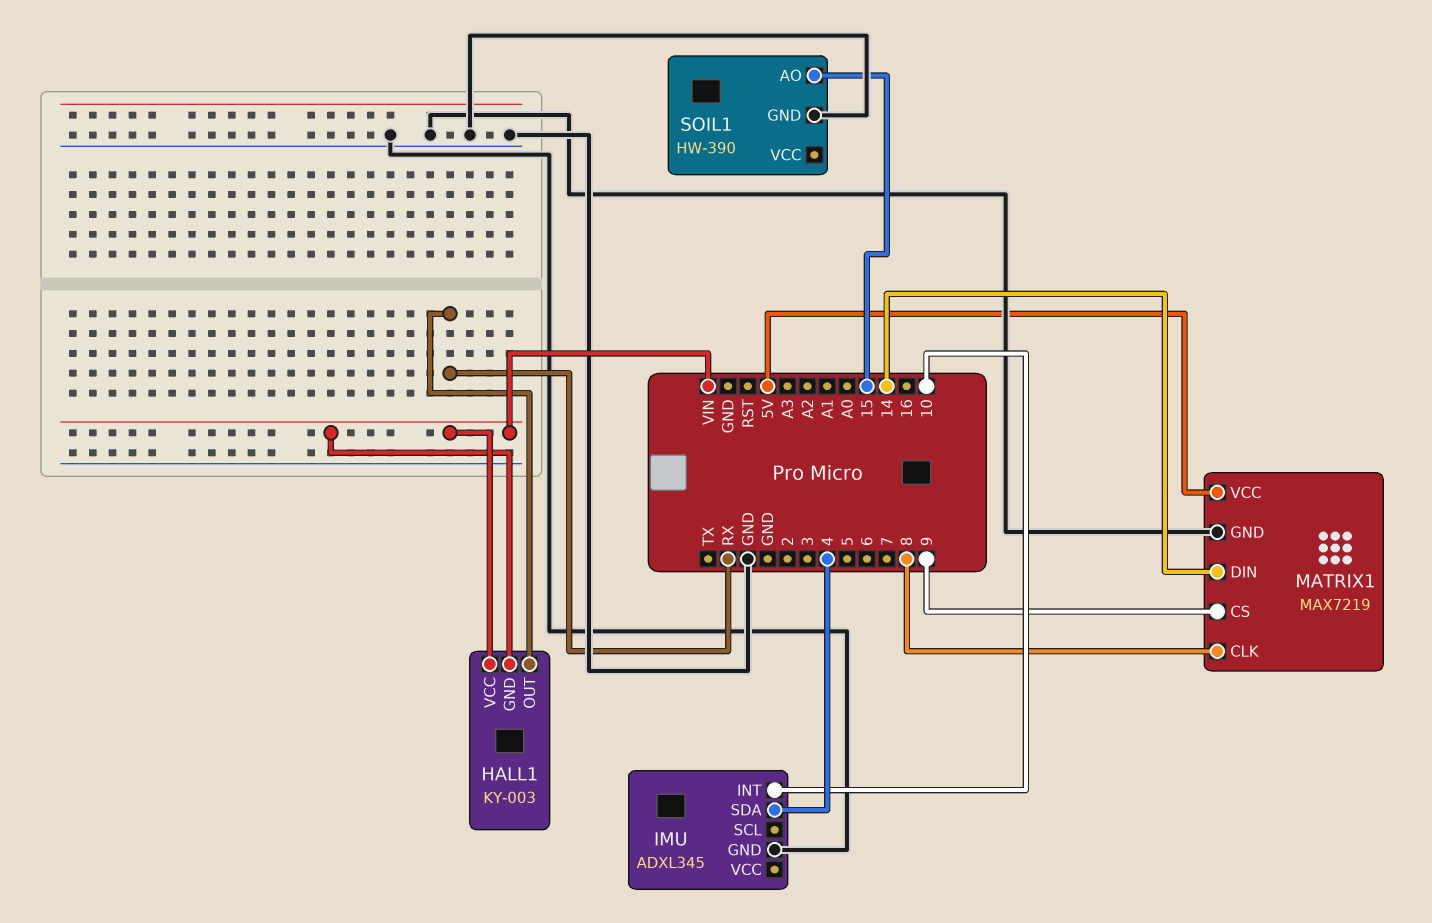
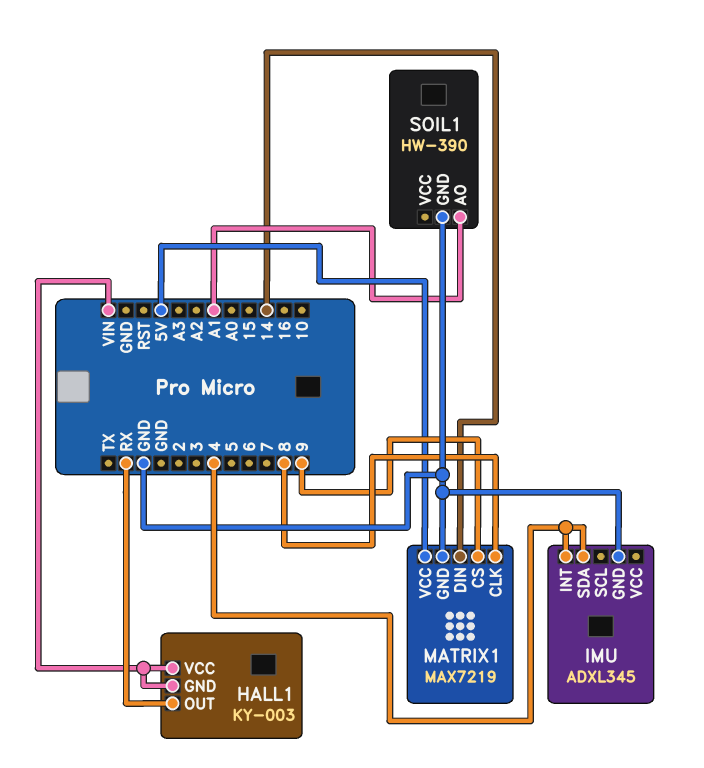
IMU pin INT: 10 -> 4
SOIL1 pin AO: 15 -> A1

